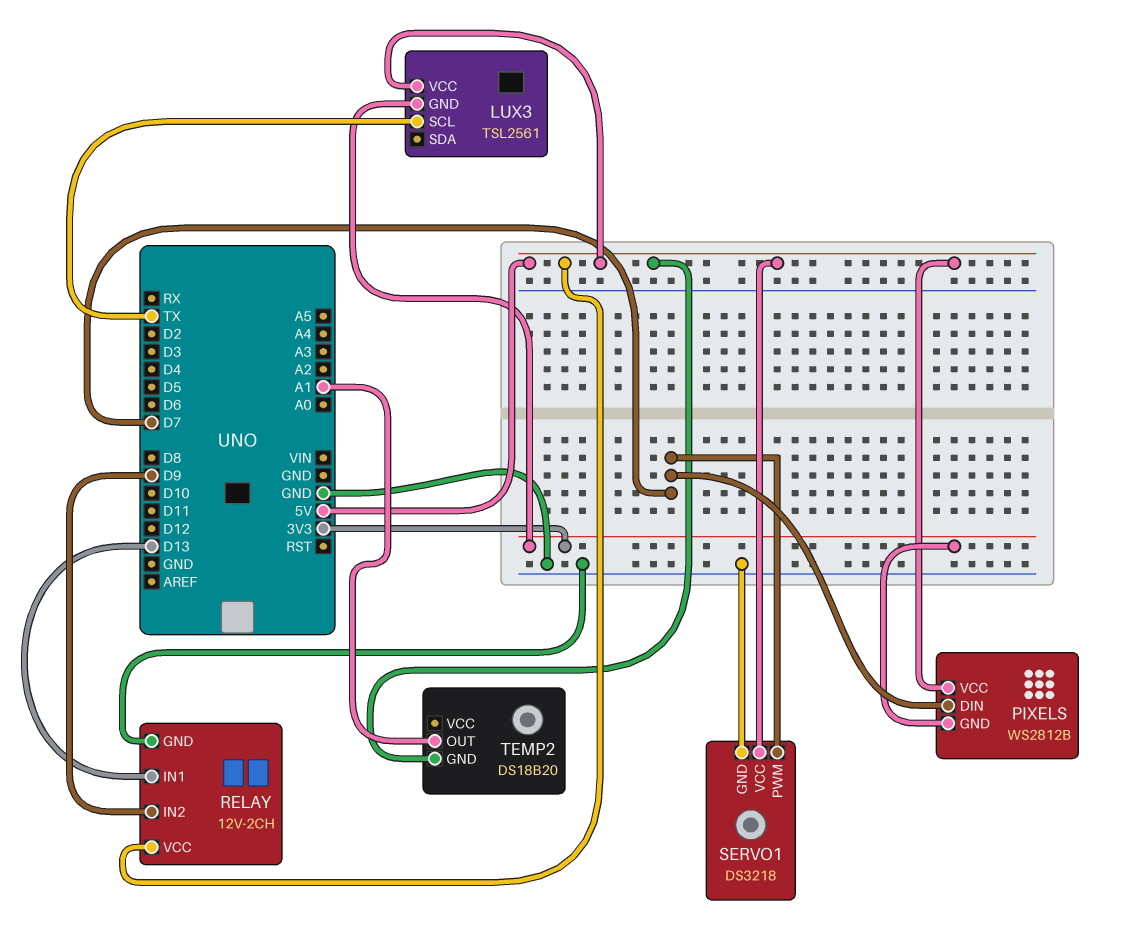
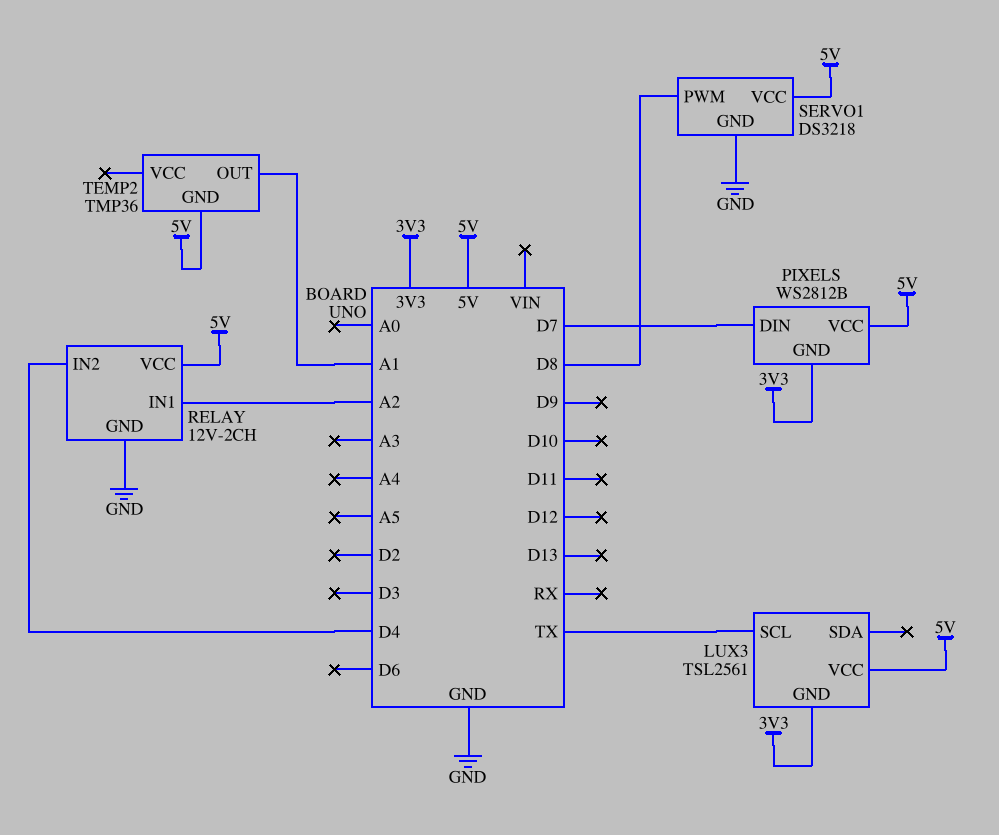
RELAY pin IN1: D13 -> A2
RELAY pin IN2: D9 -> D4
SERVO1 pin PWM: D7 -> D8
TEMP2: DS18B20 -> TMP36

